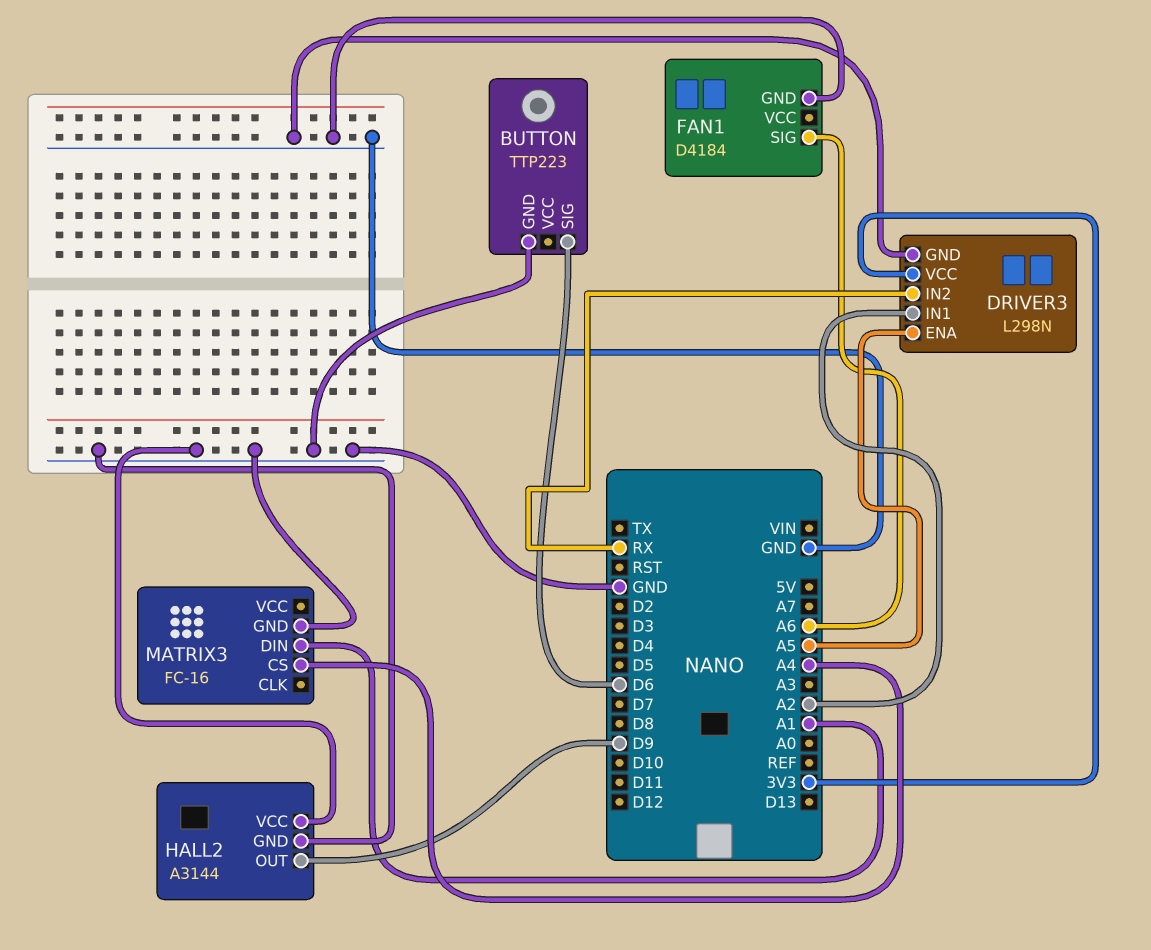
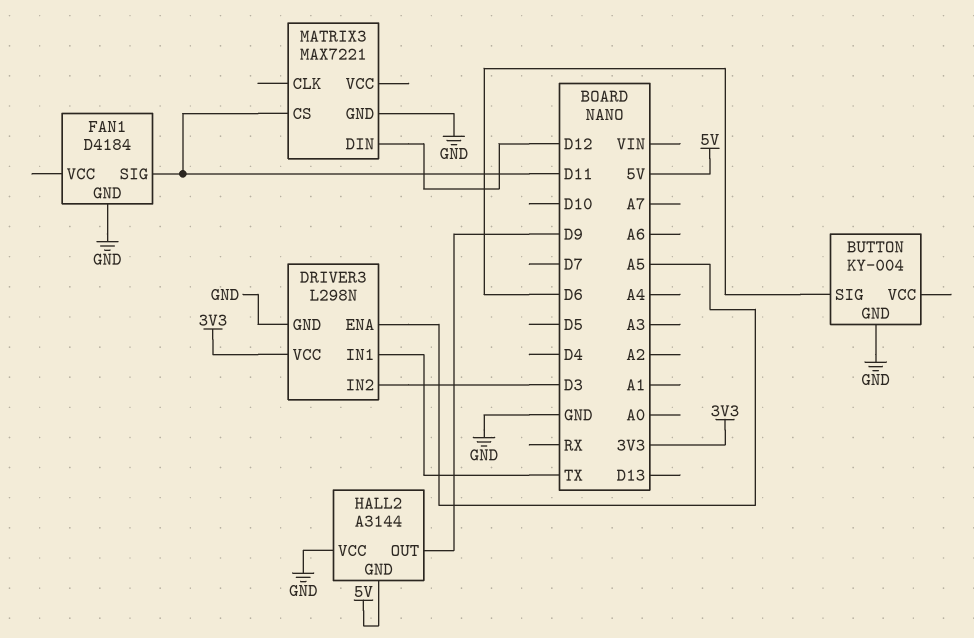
BUTTON: TTP223 -> KY-004
DRIVER3 pin IN1: A2 -> TX
DRIVER3 pin IN2: RX -> D3
FAN1 pin SIG: A6 -> D11
HALL2 pin GND: GND -> 5V
MATRIX3: FC-16 -> MAX7221
MATRIX3 pin CS: A4 -> D11
MATRIX3 pin DIN: A1 -> D12

